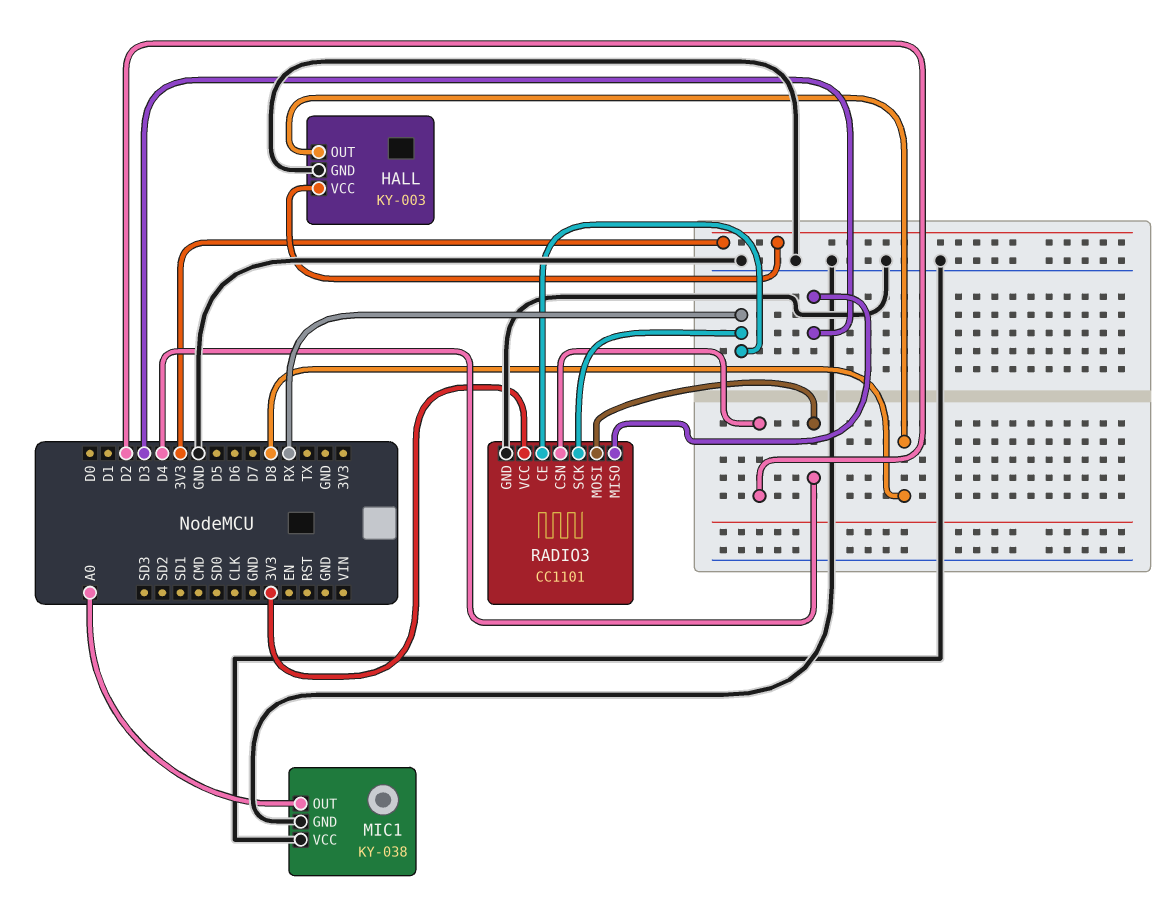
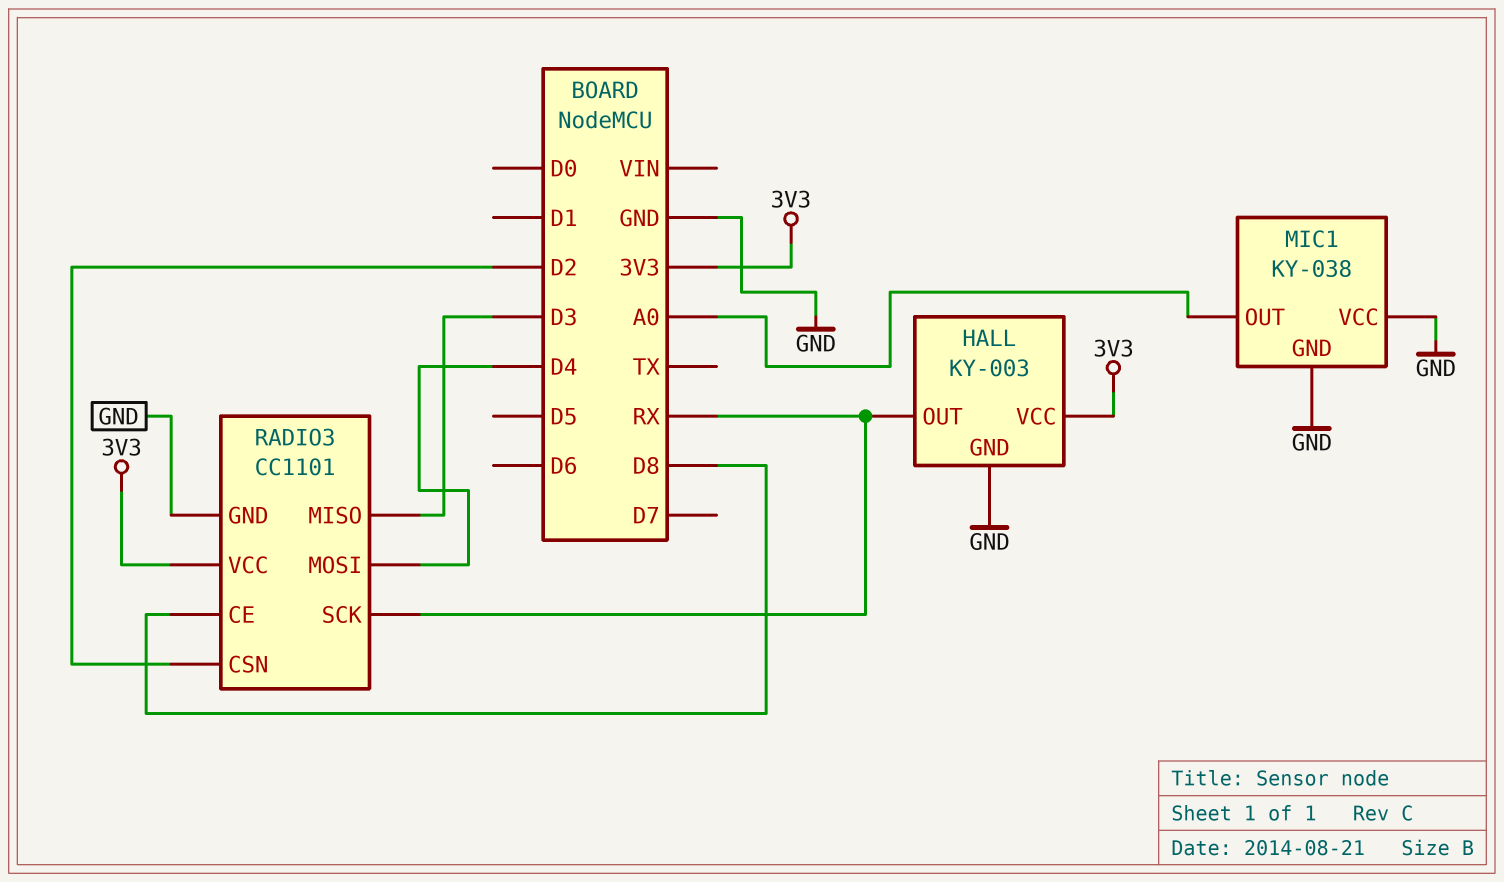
HALL pin OUT: D8 -> RX
RADIO3 pin CE: RX -> D8

